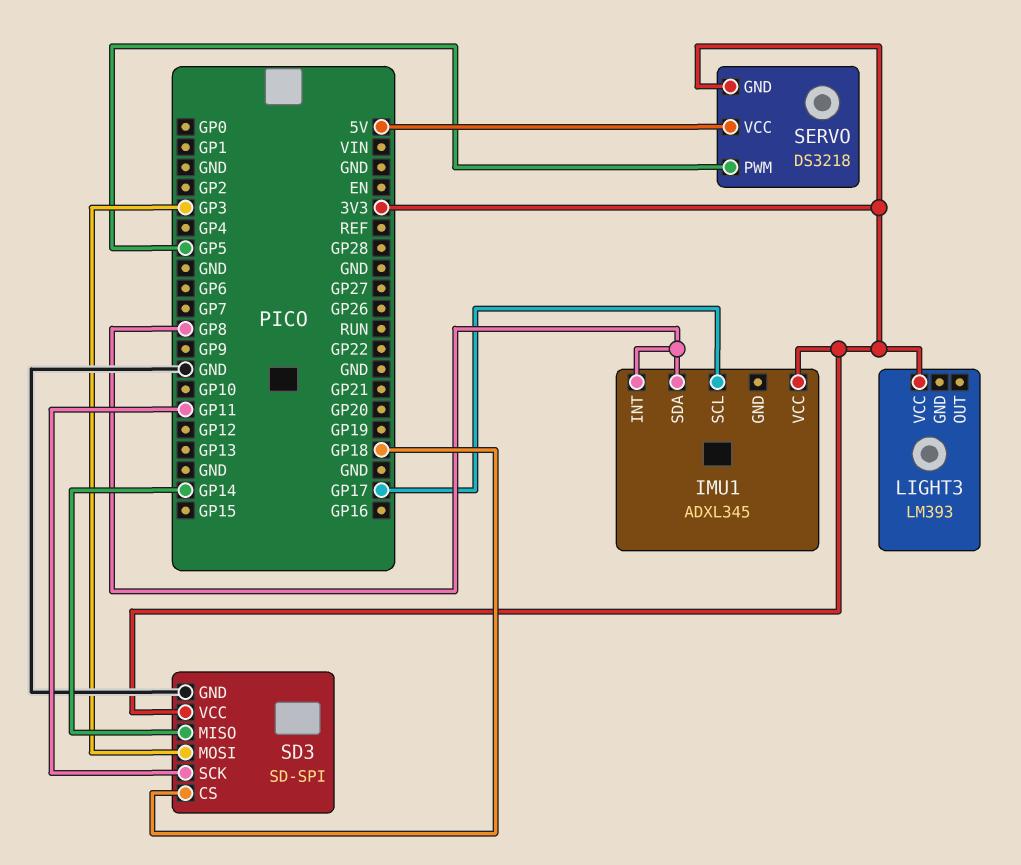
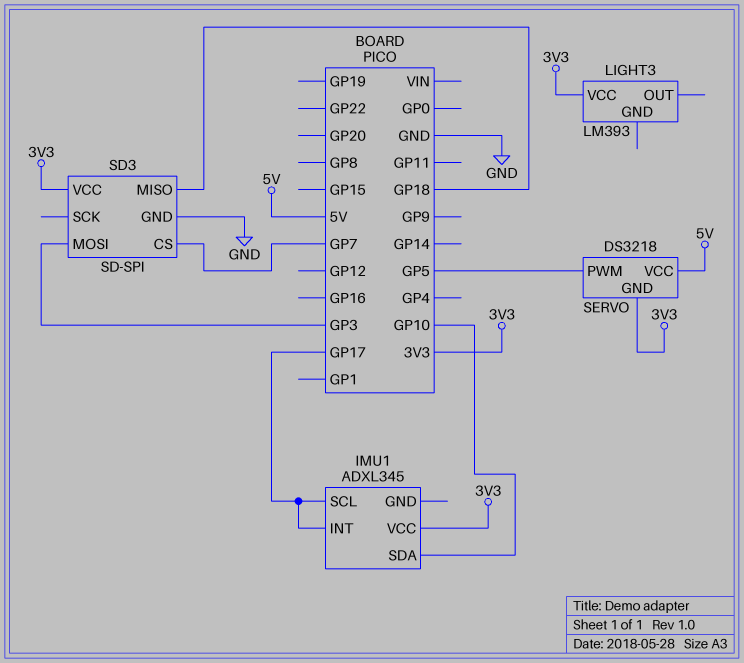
IMU1 pin INT: GP8 -> GP17
IMU1 pin SDA: GP8 -> GP10
SD3 pin CS: GP18 -> GP7
SD3 pin MISO: GP14 -> GP18
SD3 pin SCK: GP11 -> none

